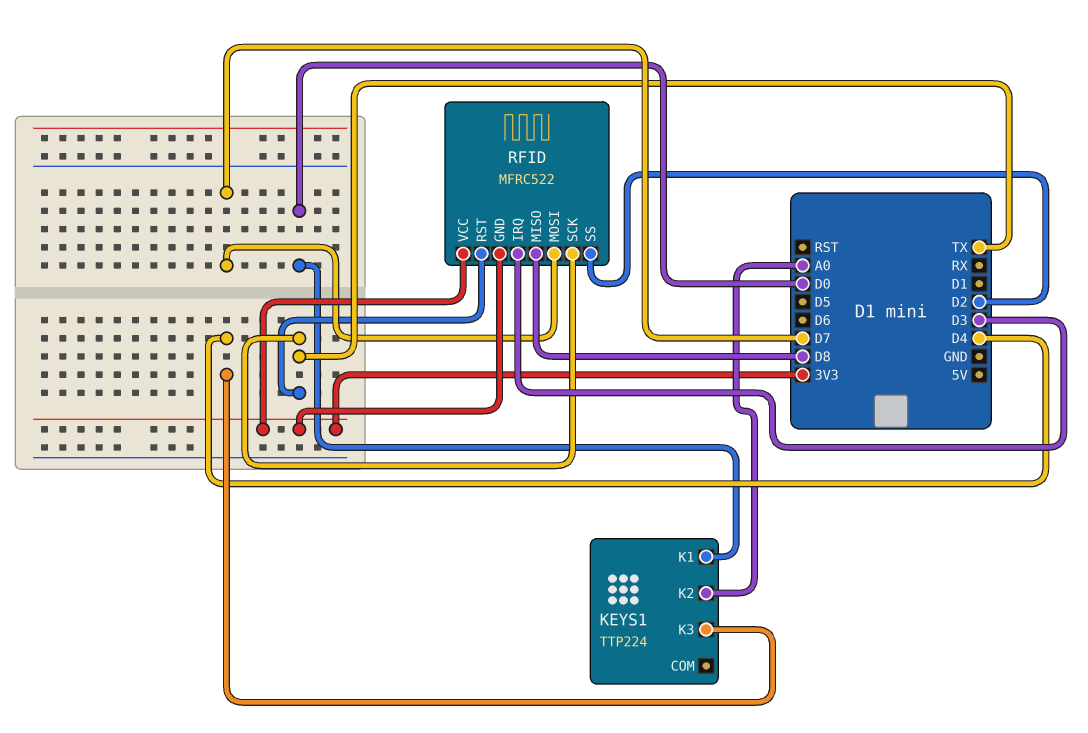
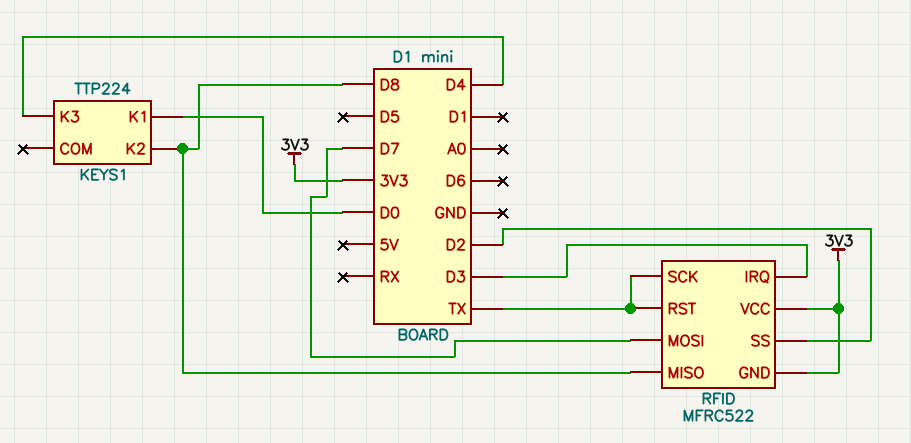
KEYS1 pin K2: A0 -> D8

